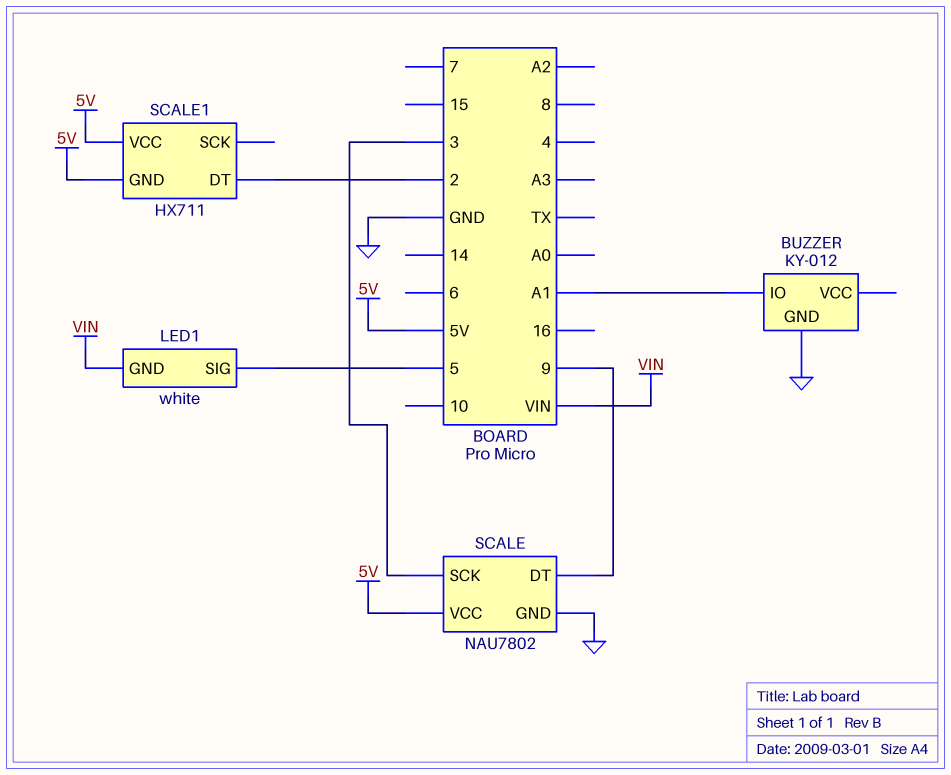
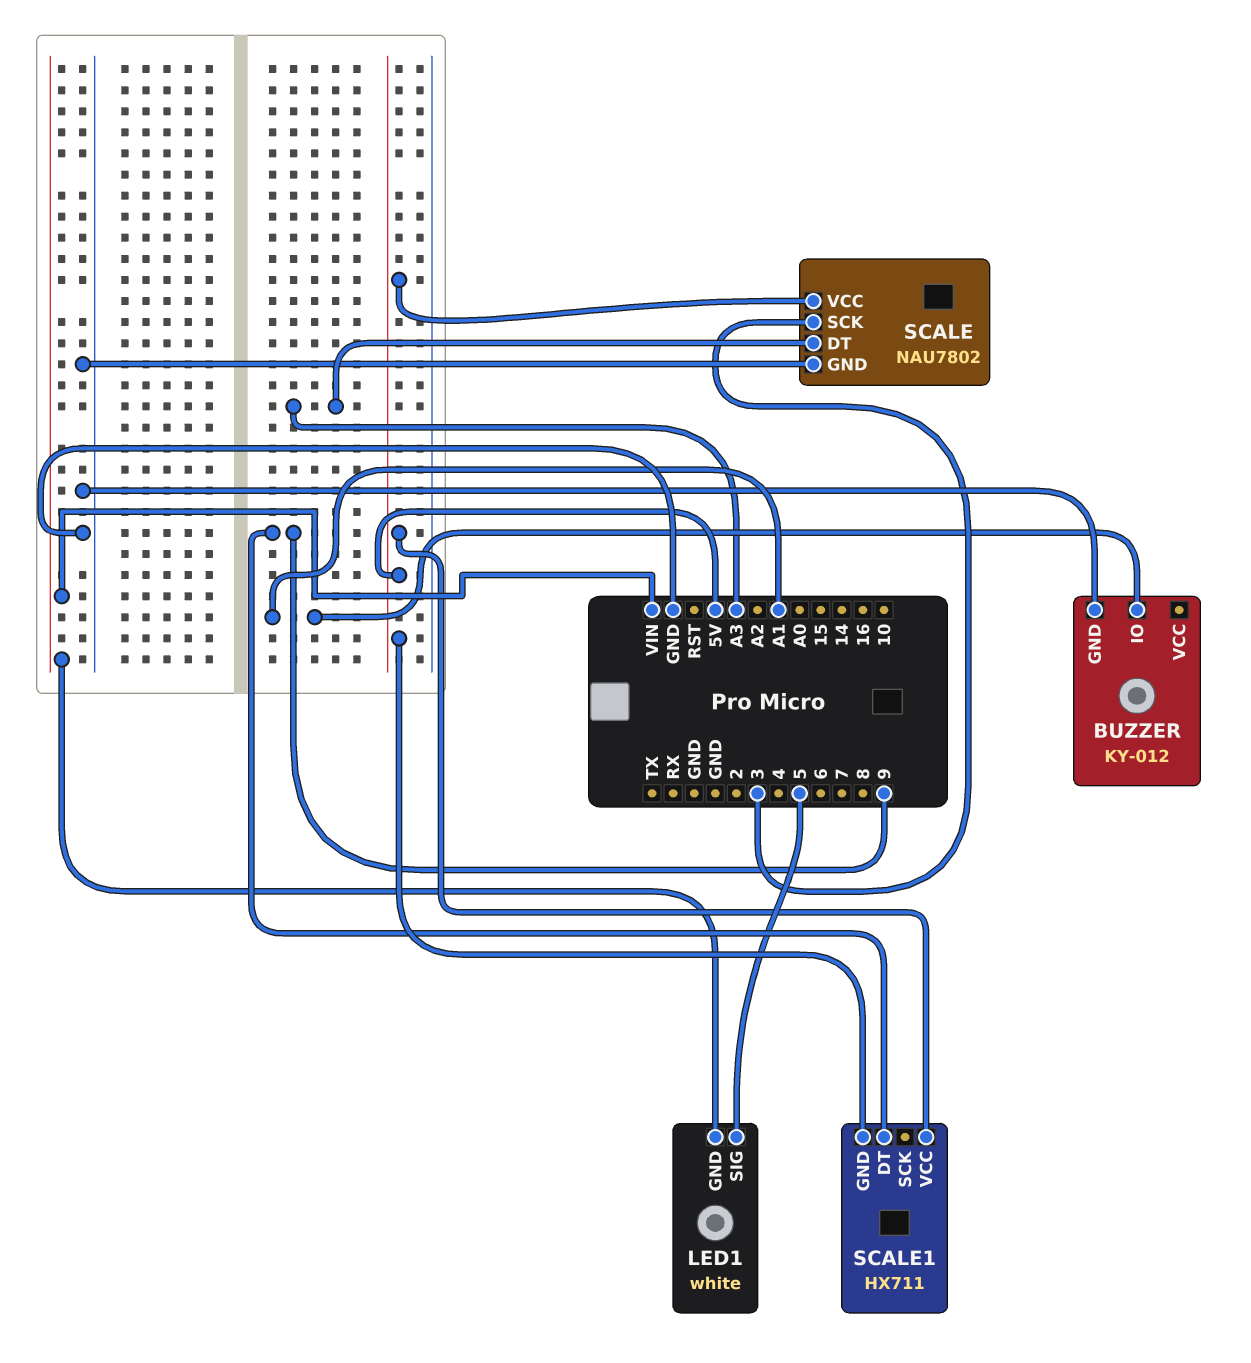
SCALE pin DT: 9 -> A3
SCALE1 pin DT: 2 -> 9

